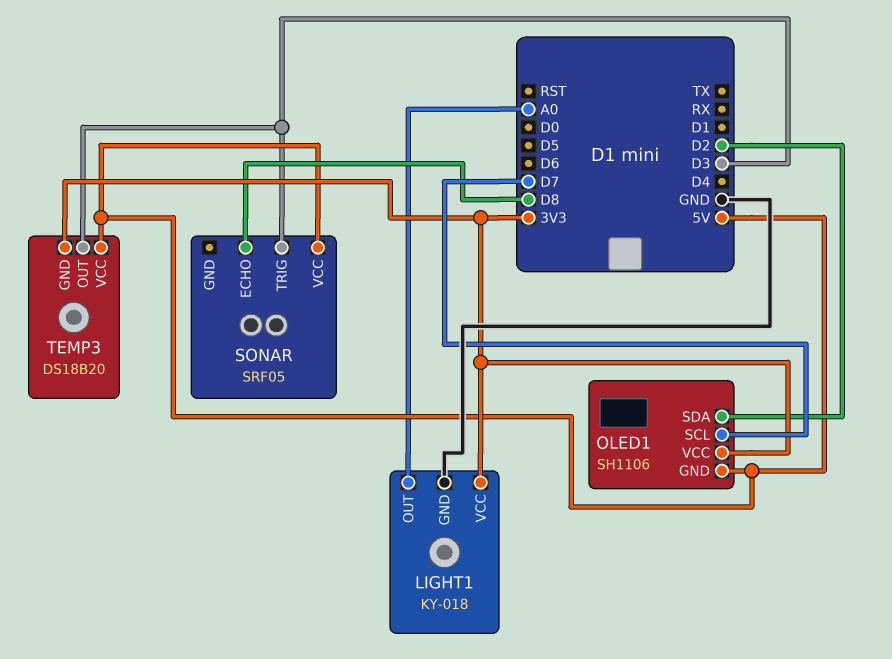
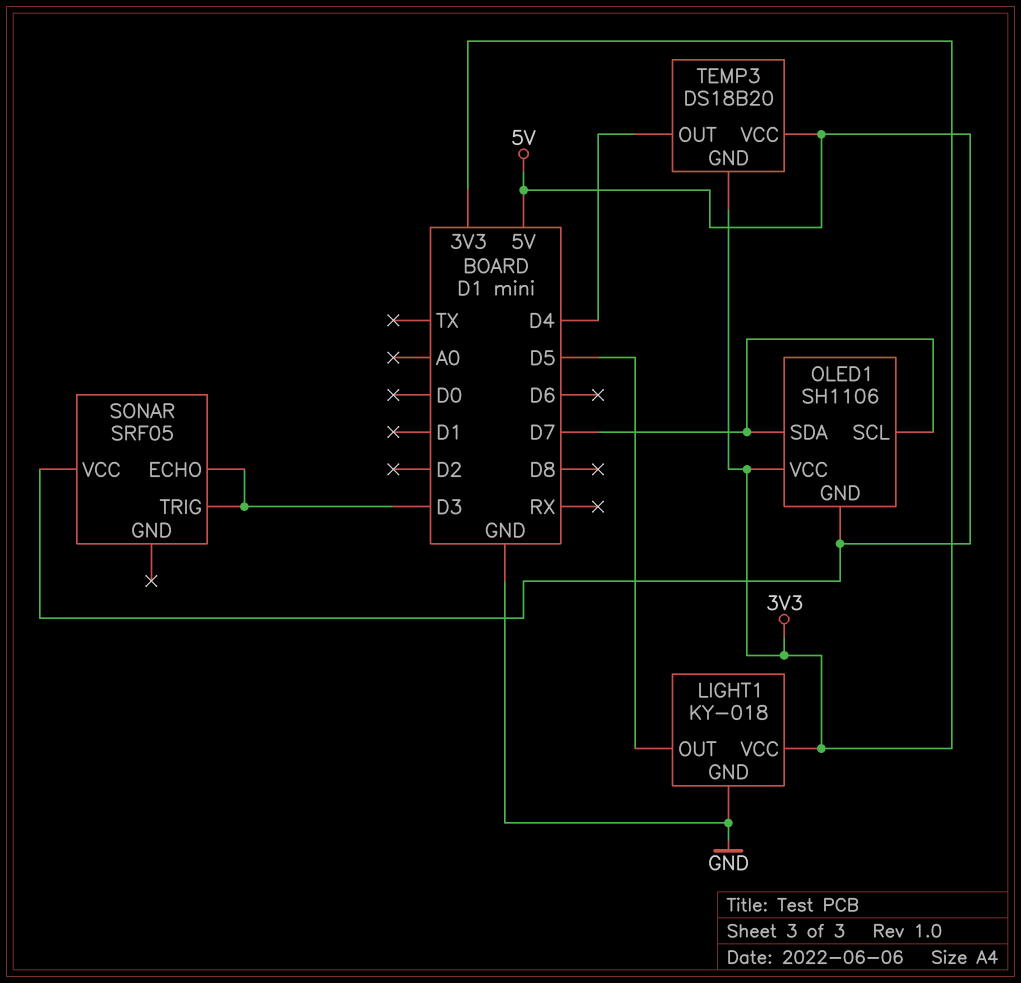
LIGHT1 pin OUT: A0 -> D5
OLED1 pin SDA: D2 -> D7
SONAR pin ECHO: D8 -> D3
TEMP3 pin OUT: D3 -> D4

